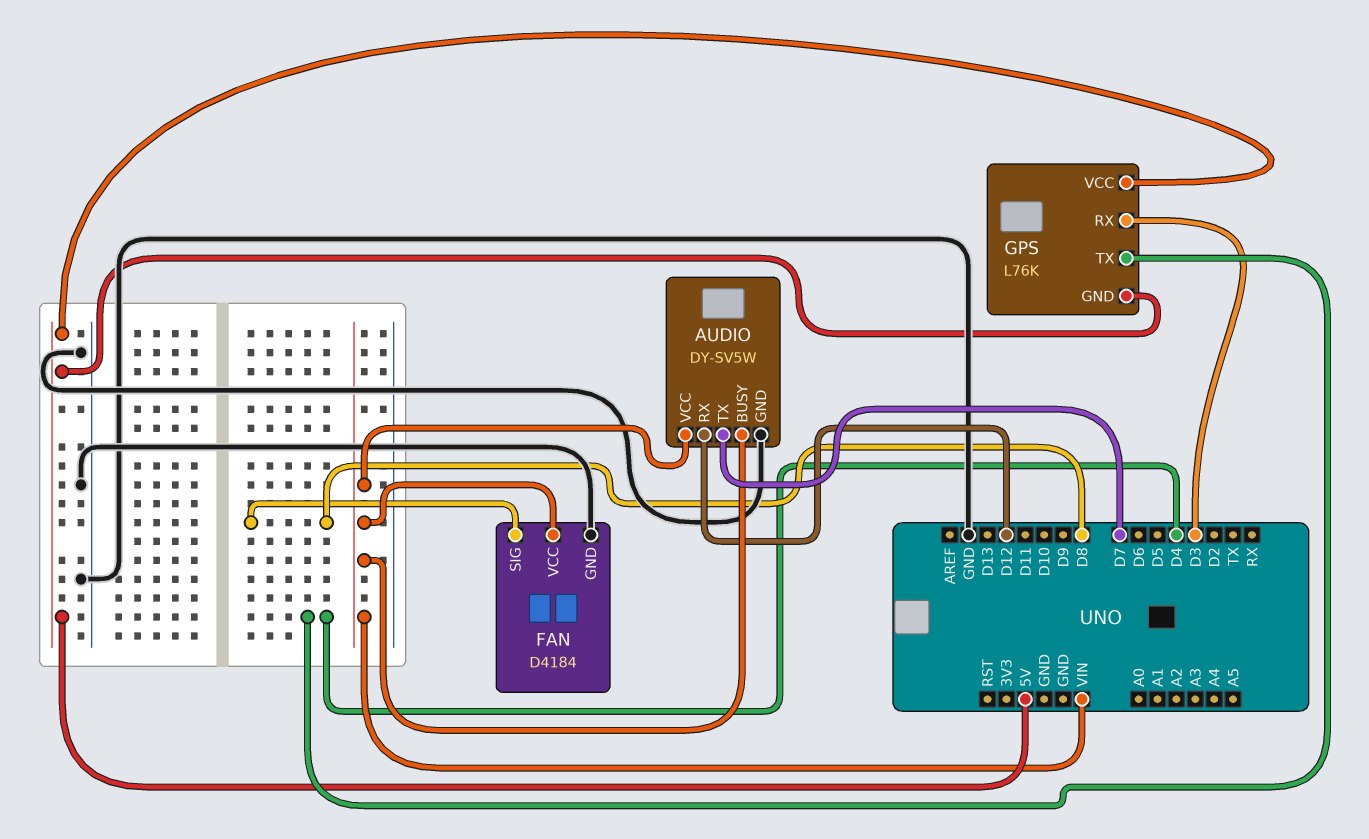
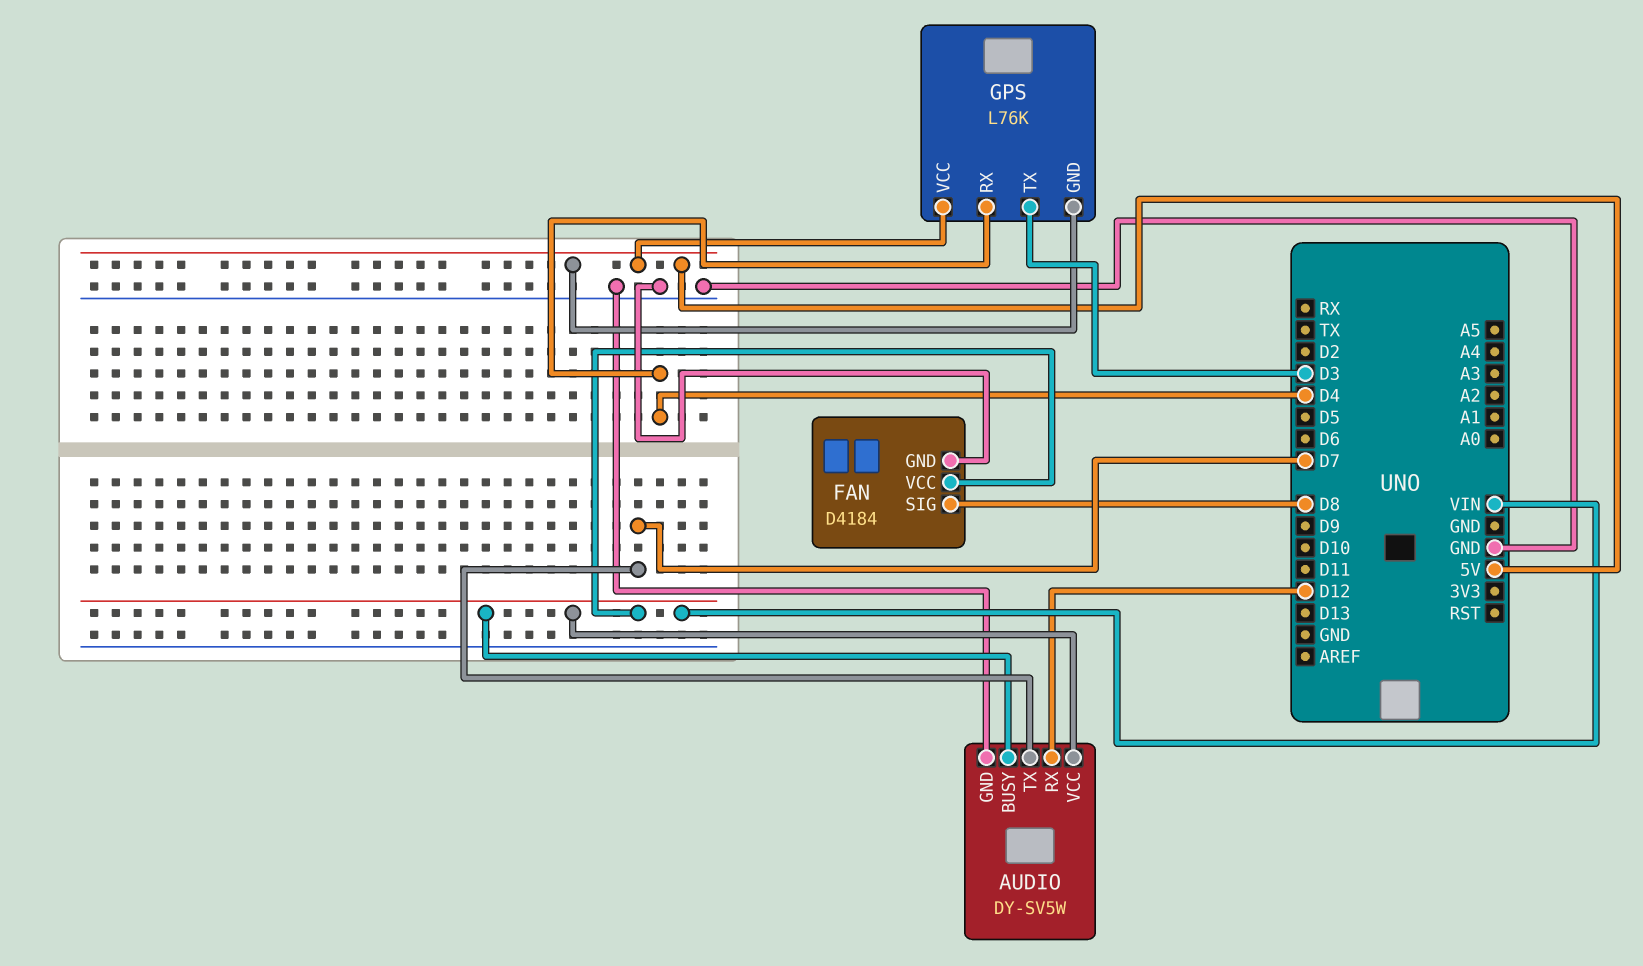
GPS pin RX: D3 -> D4
GPS pin TX: D4 -> D3

